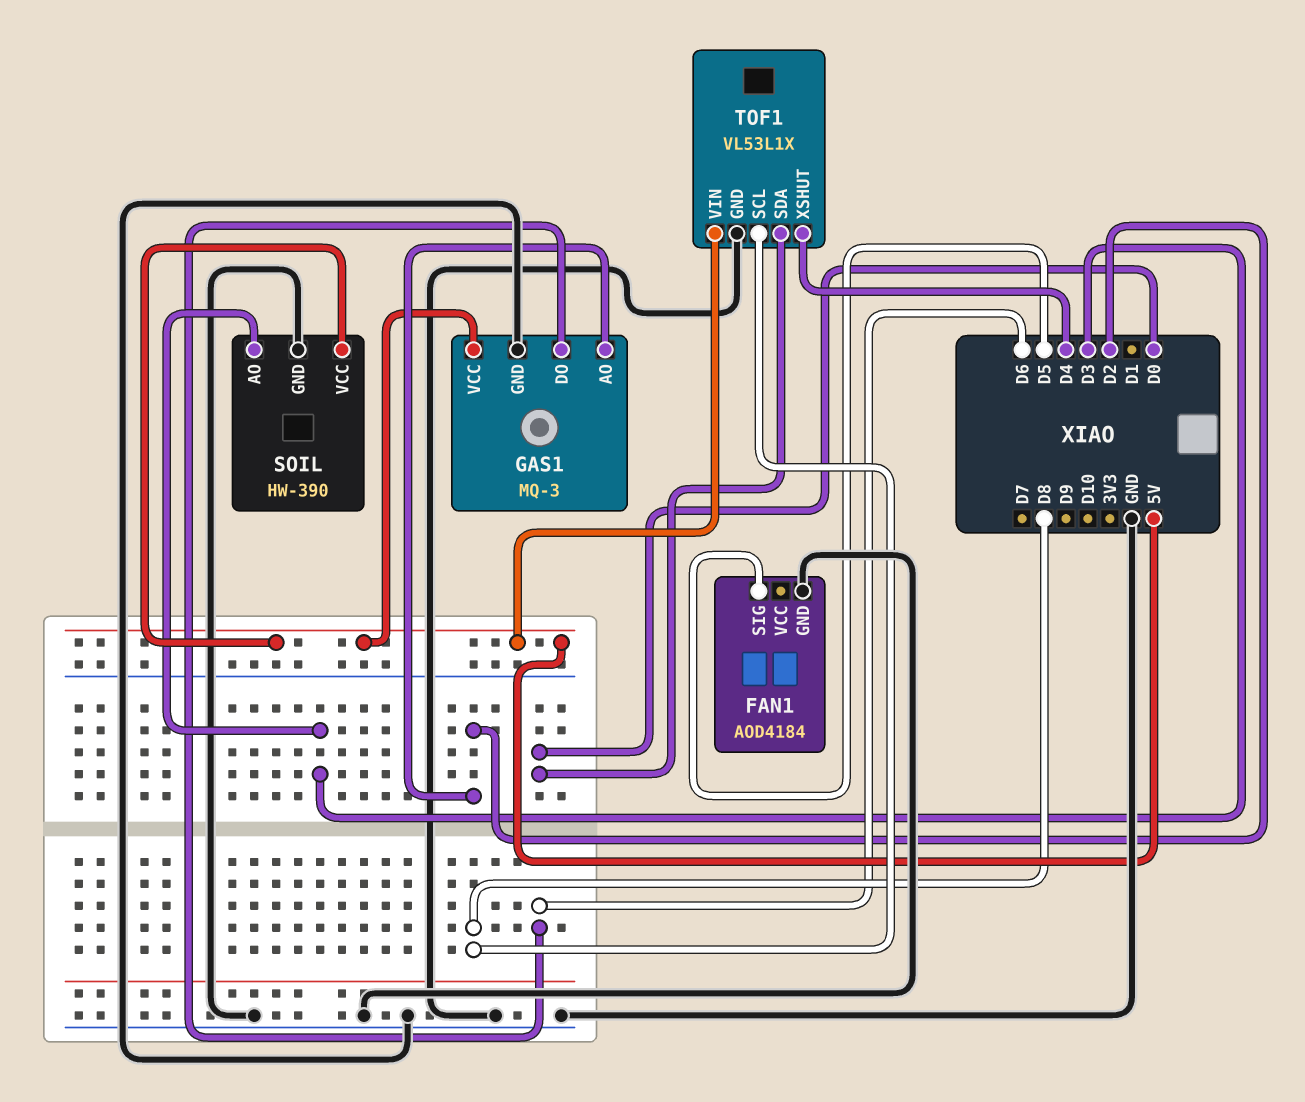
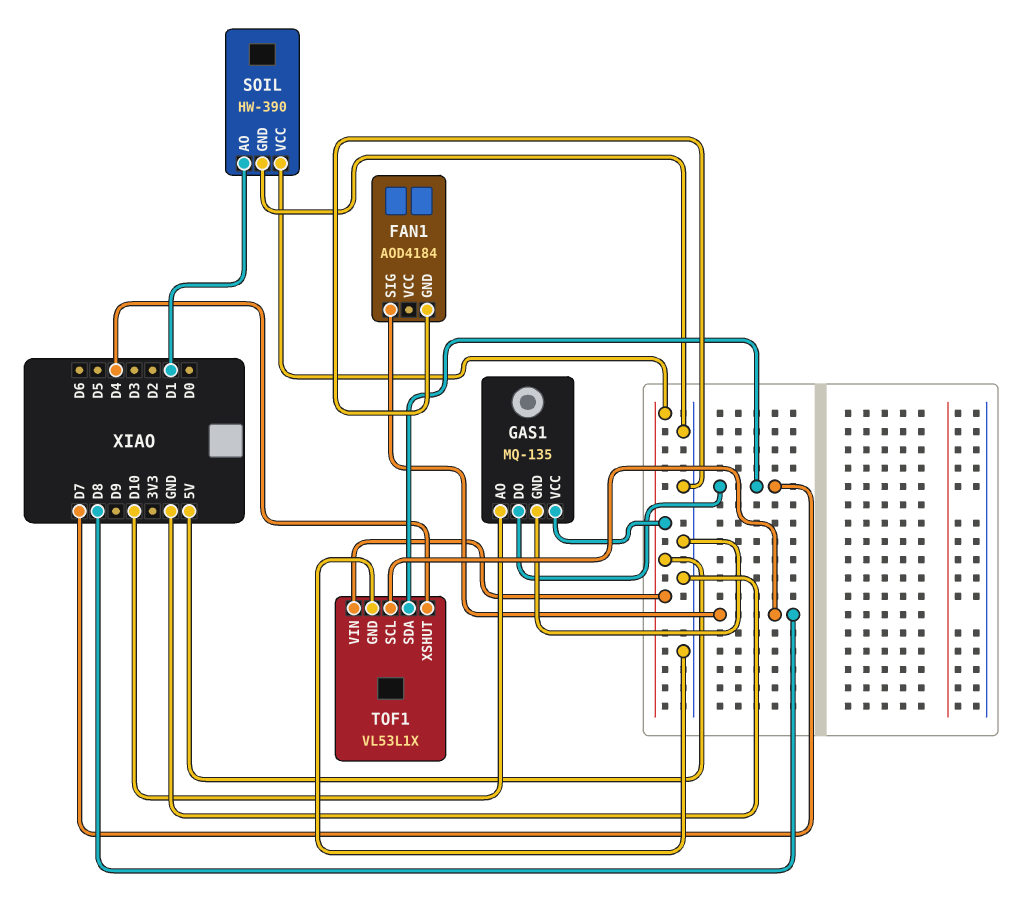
FAN1 pin SIG: D5 -> D8
GAS1: MQ-3 -> MQ-135
GAS1 pin AO: D2 -> D10
GAS1 pin DO: D6 -> D7
SOIL pin AO: D3 -> D1
TOF1 pin SDA: D0 -> D7

